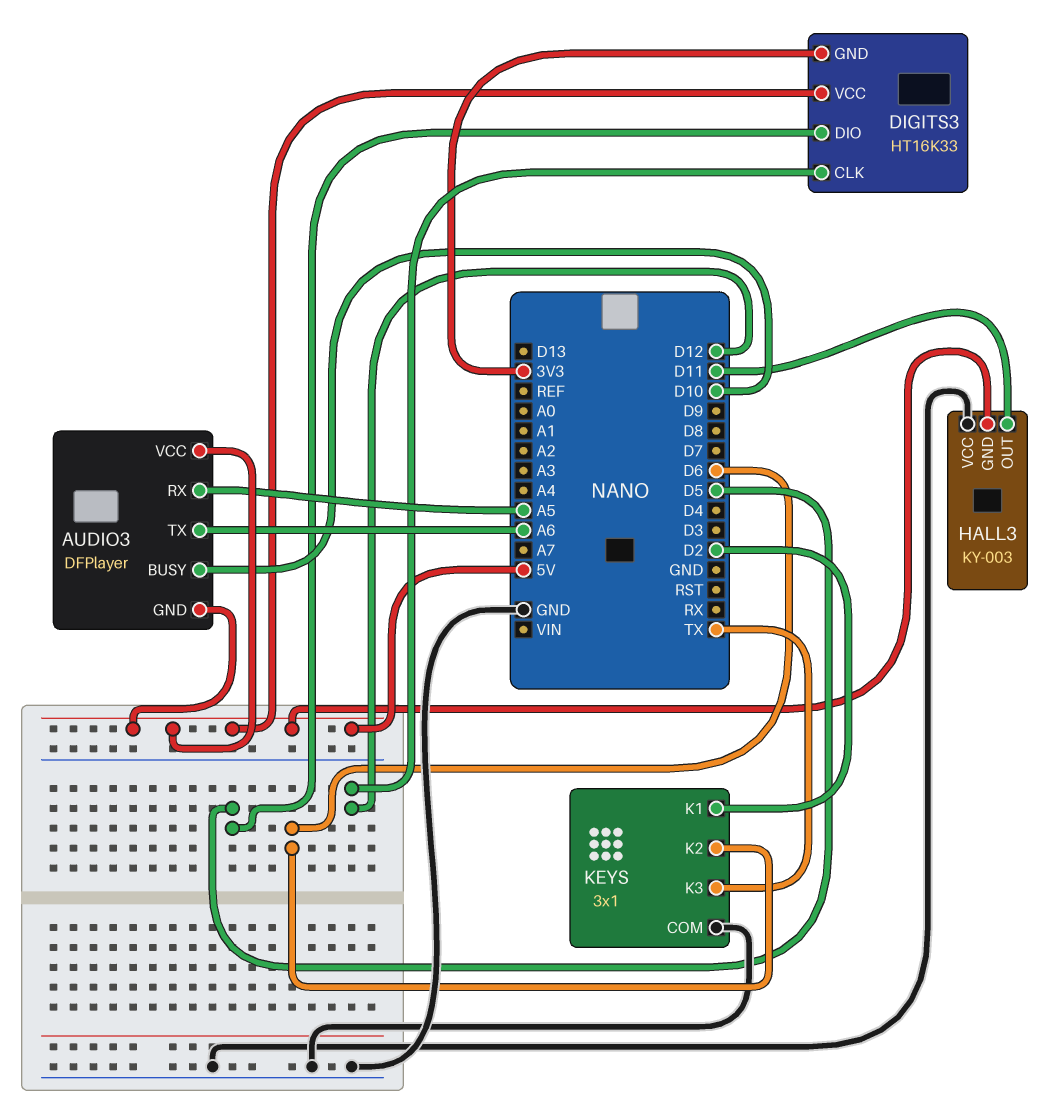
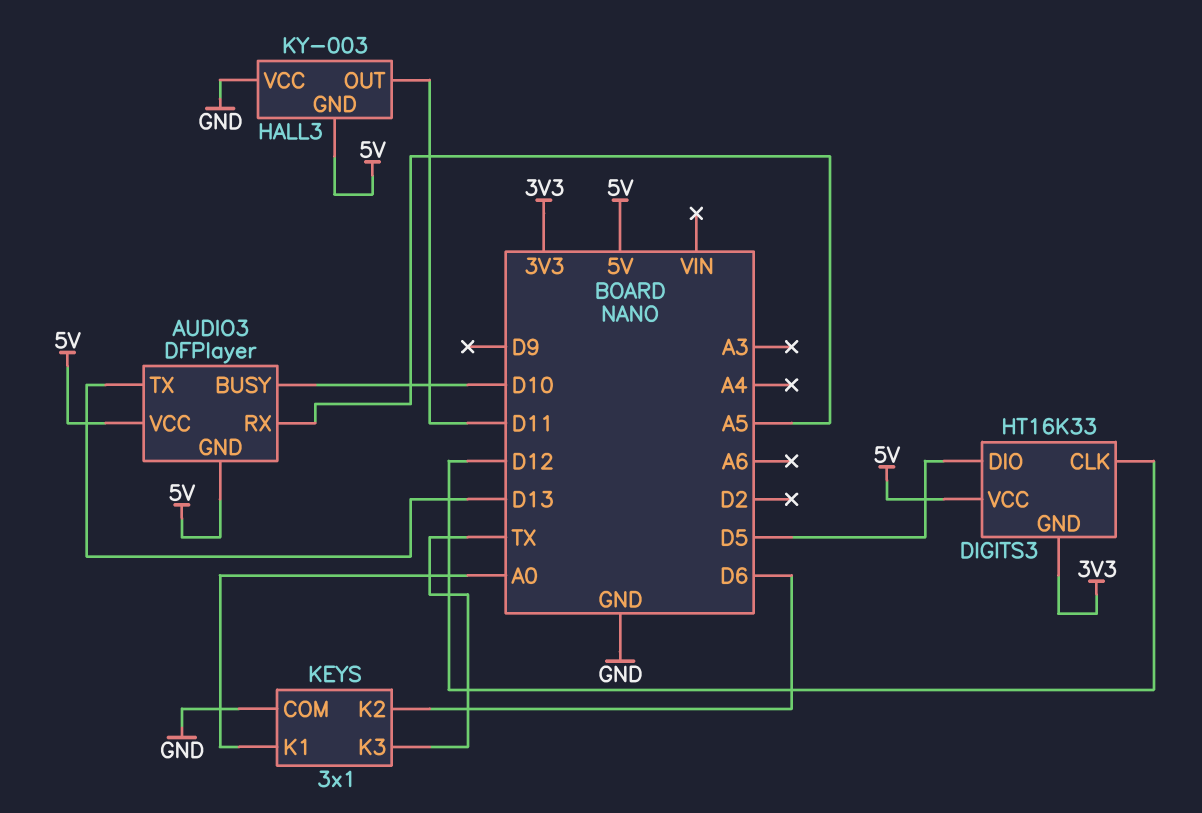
AUDIO3 pin TX: A6 -> D13
KEYS pin K1: D2 -> A0

